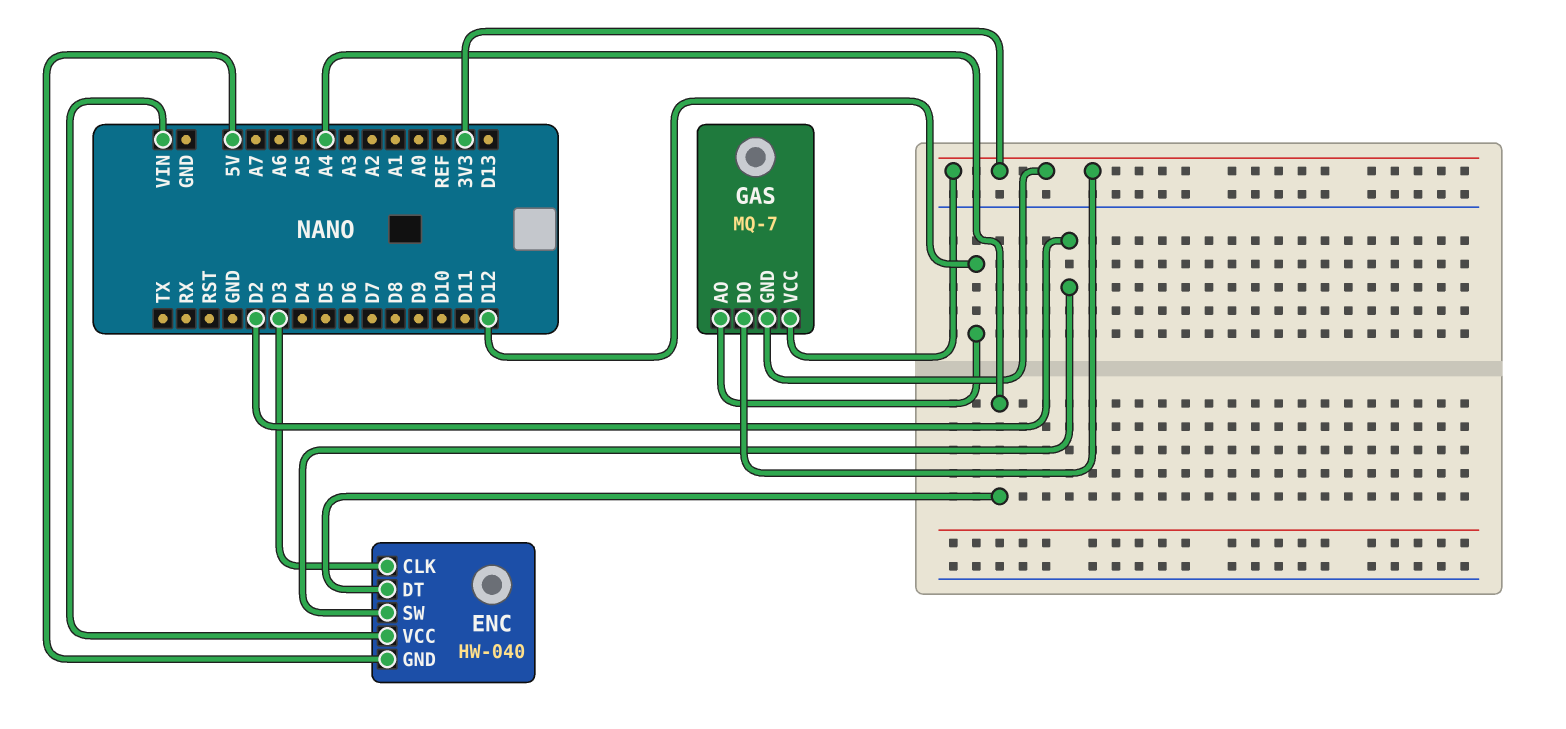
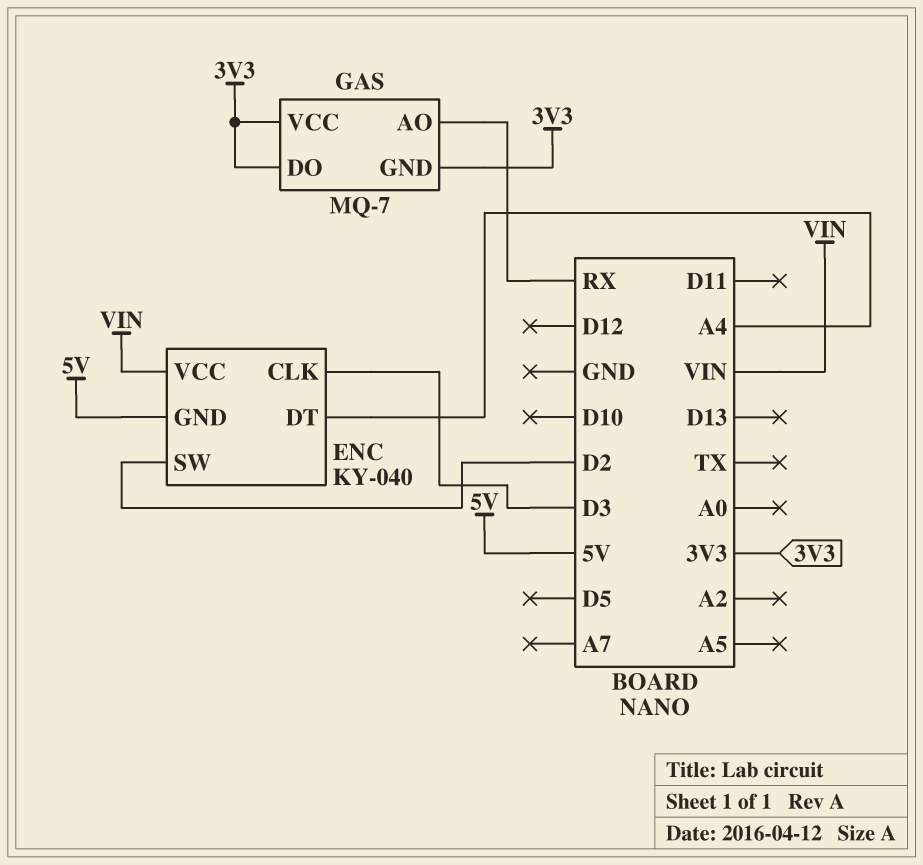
ENC: HW-040 -> KY-040
GAS pin AO: D12 -> RX

